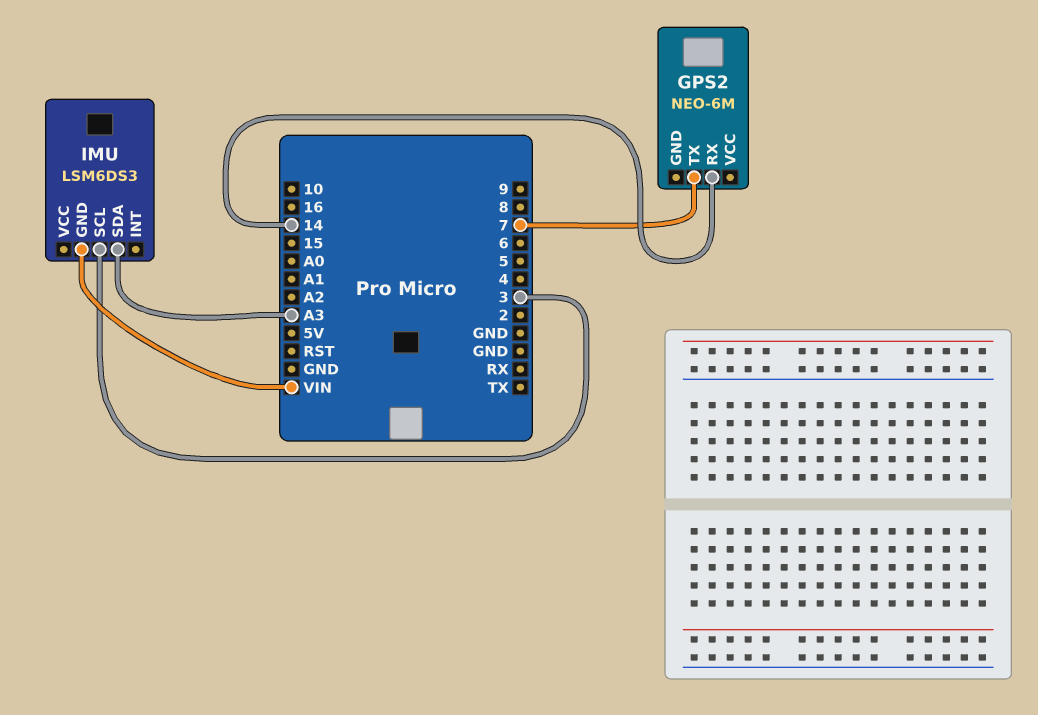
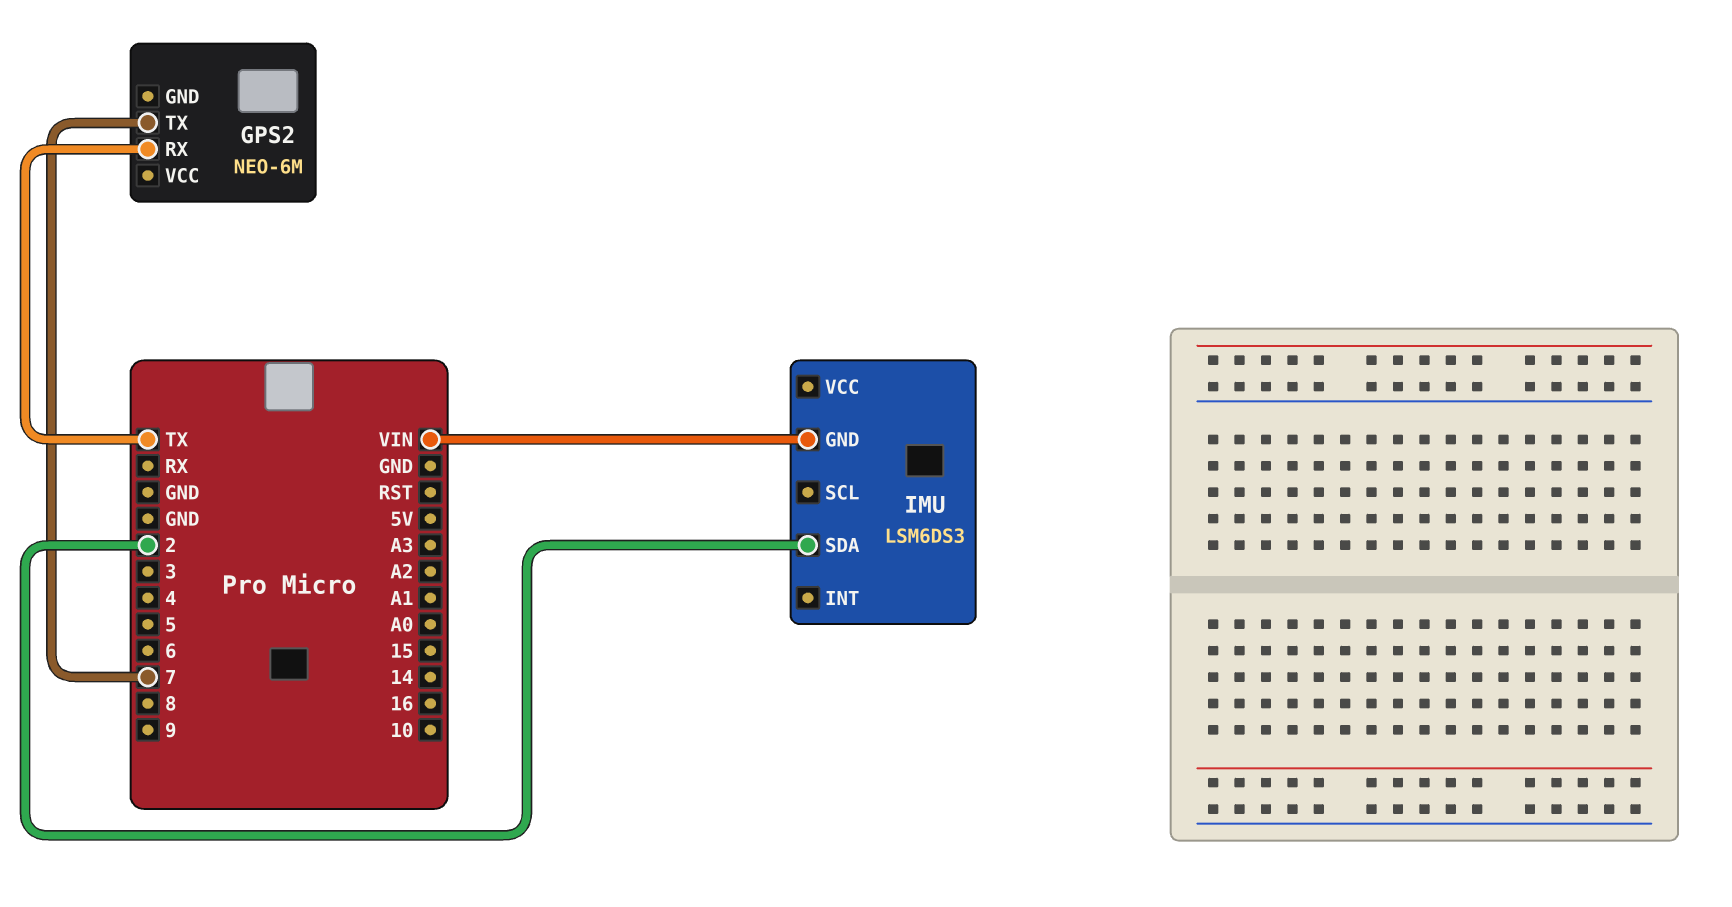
GPS2 pin RX: 14 -> TX
IMU pin SCL: 3 -> none
IMU pin SDA: A3 -> 2

